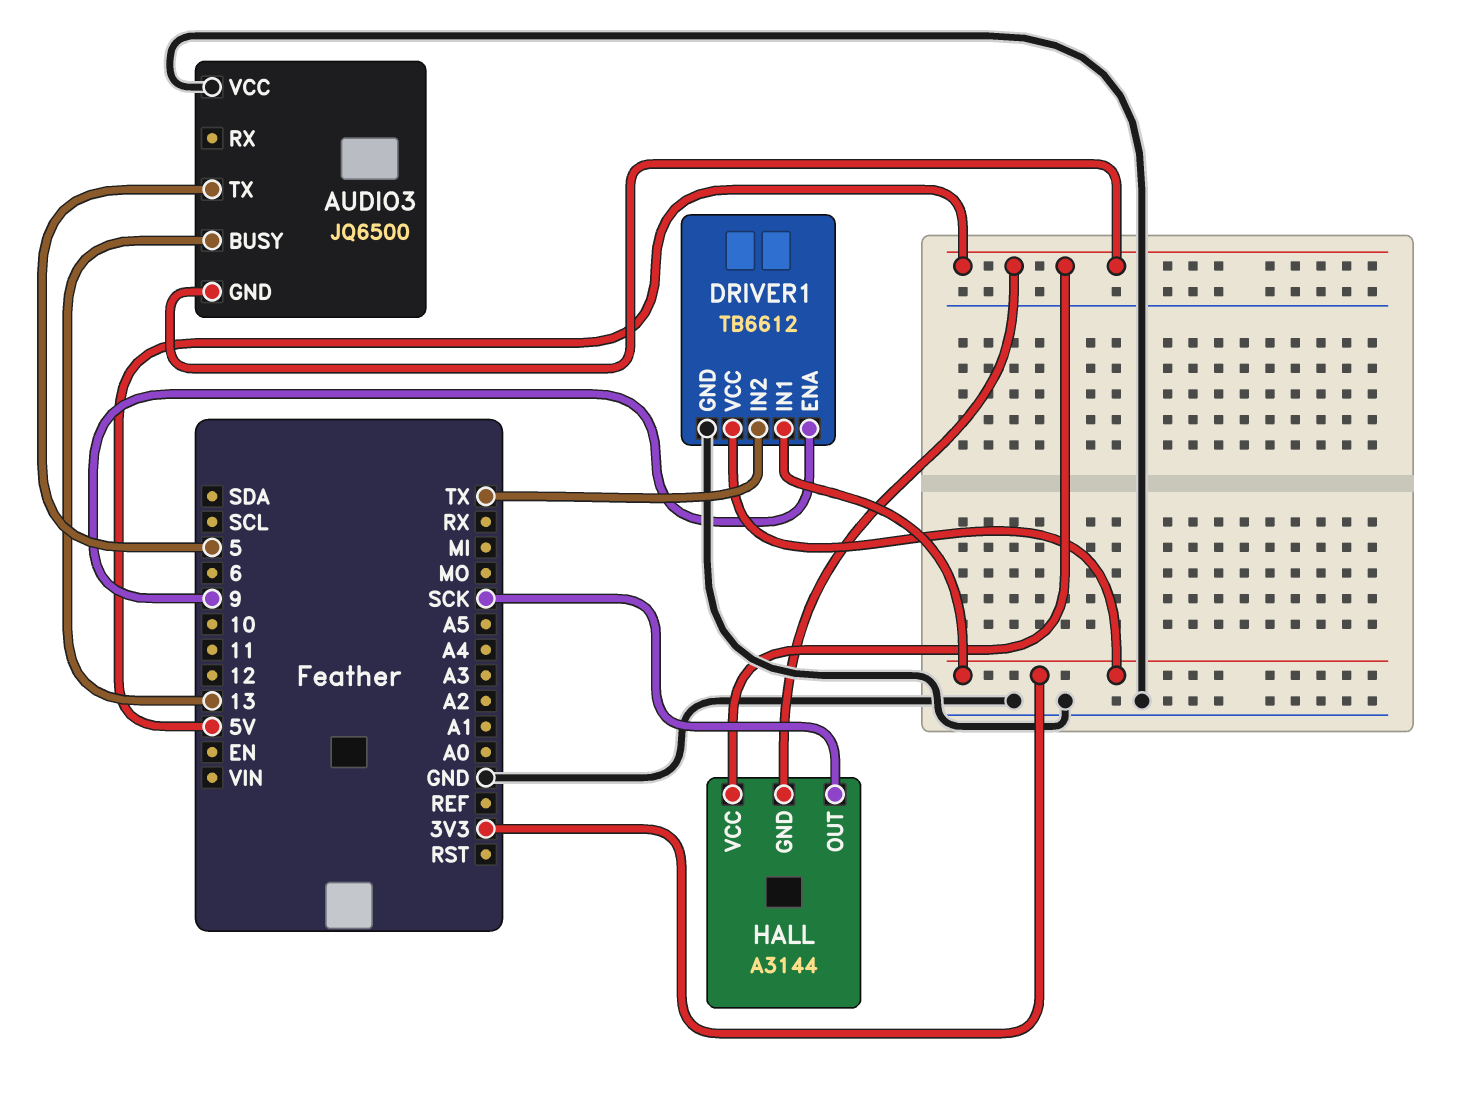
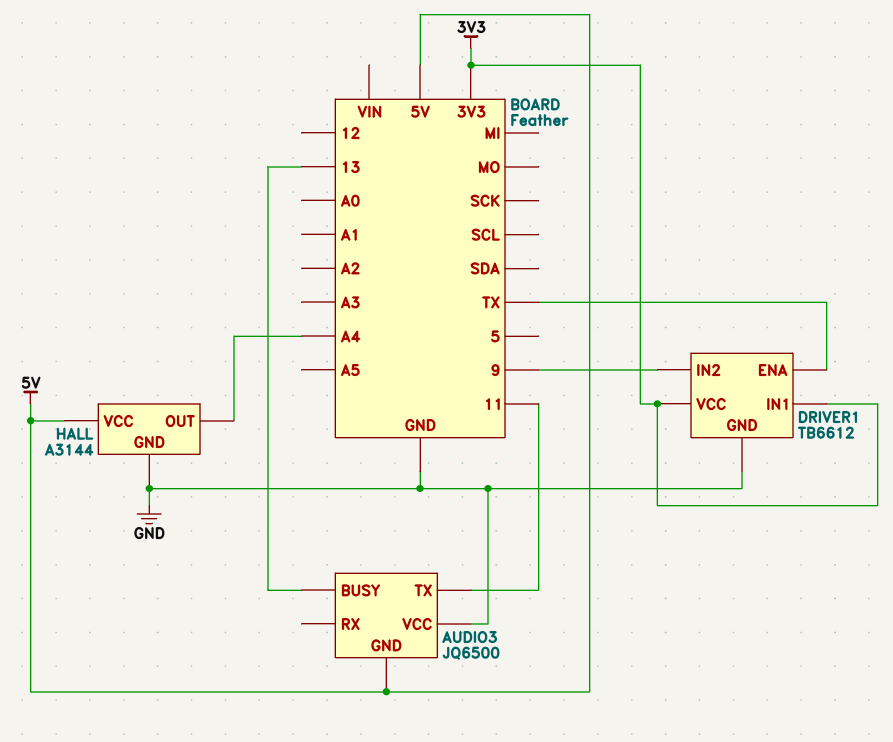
AUDIO3 pin TX: 5 -> 11
DRIVER1 pin ENA: 9 -> TX
DRIVER1 pin IN2: TX -> 9
HALL pin GND: 5V -> GND
HALL pin OUT: SCK -> A4

